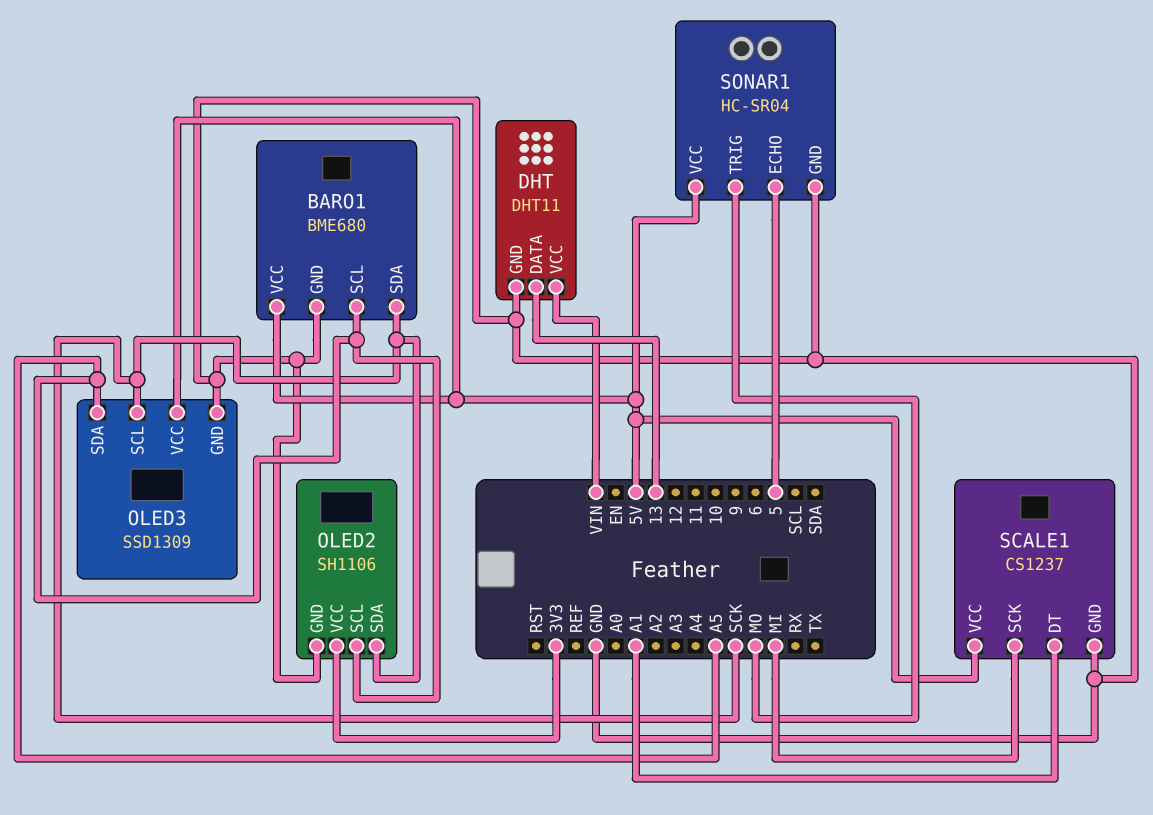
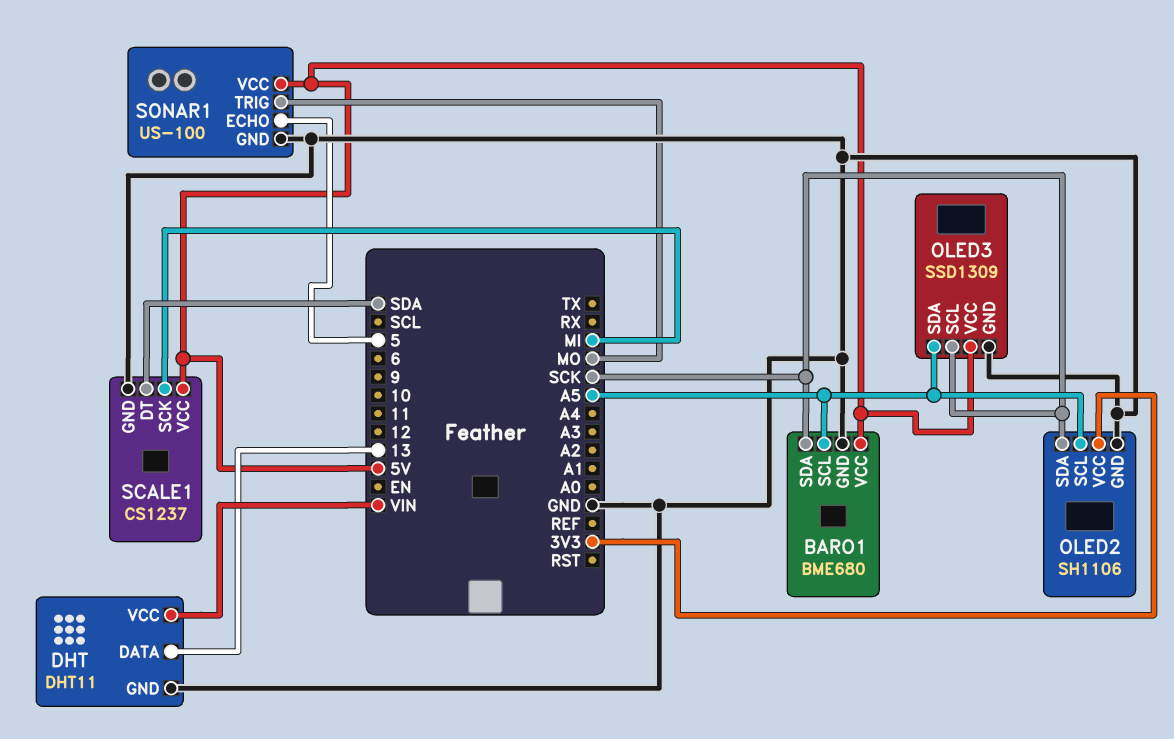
SCALE1 pin DT: A1 -> SDA
SONAR1: HC-SR04 -> US-100

